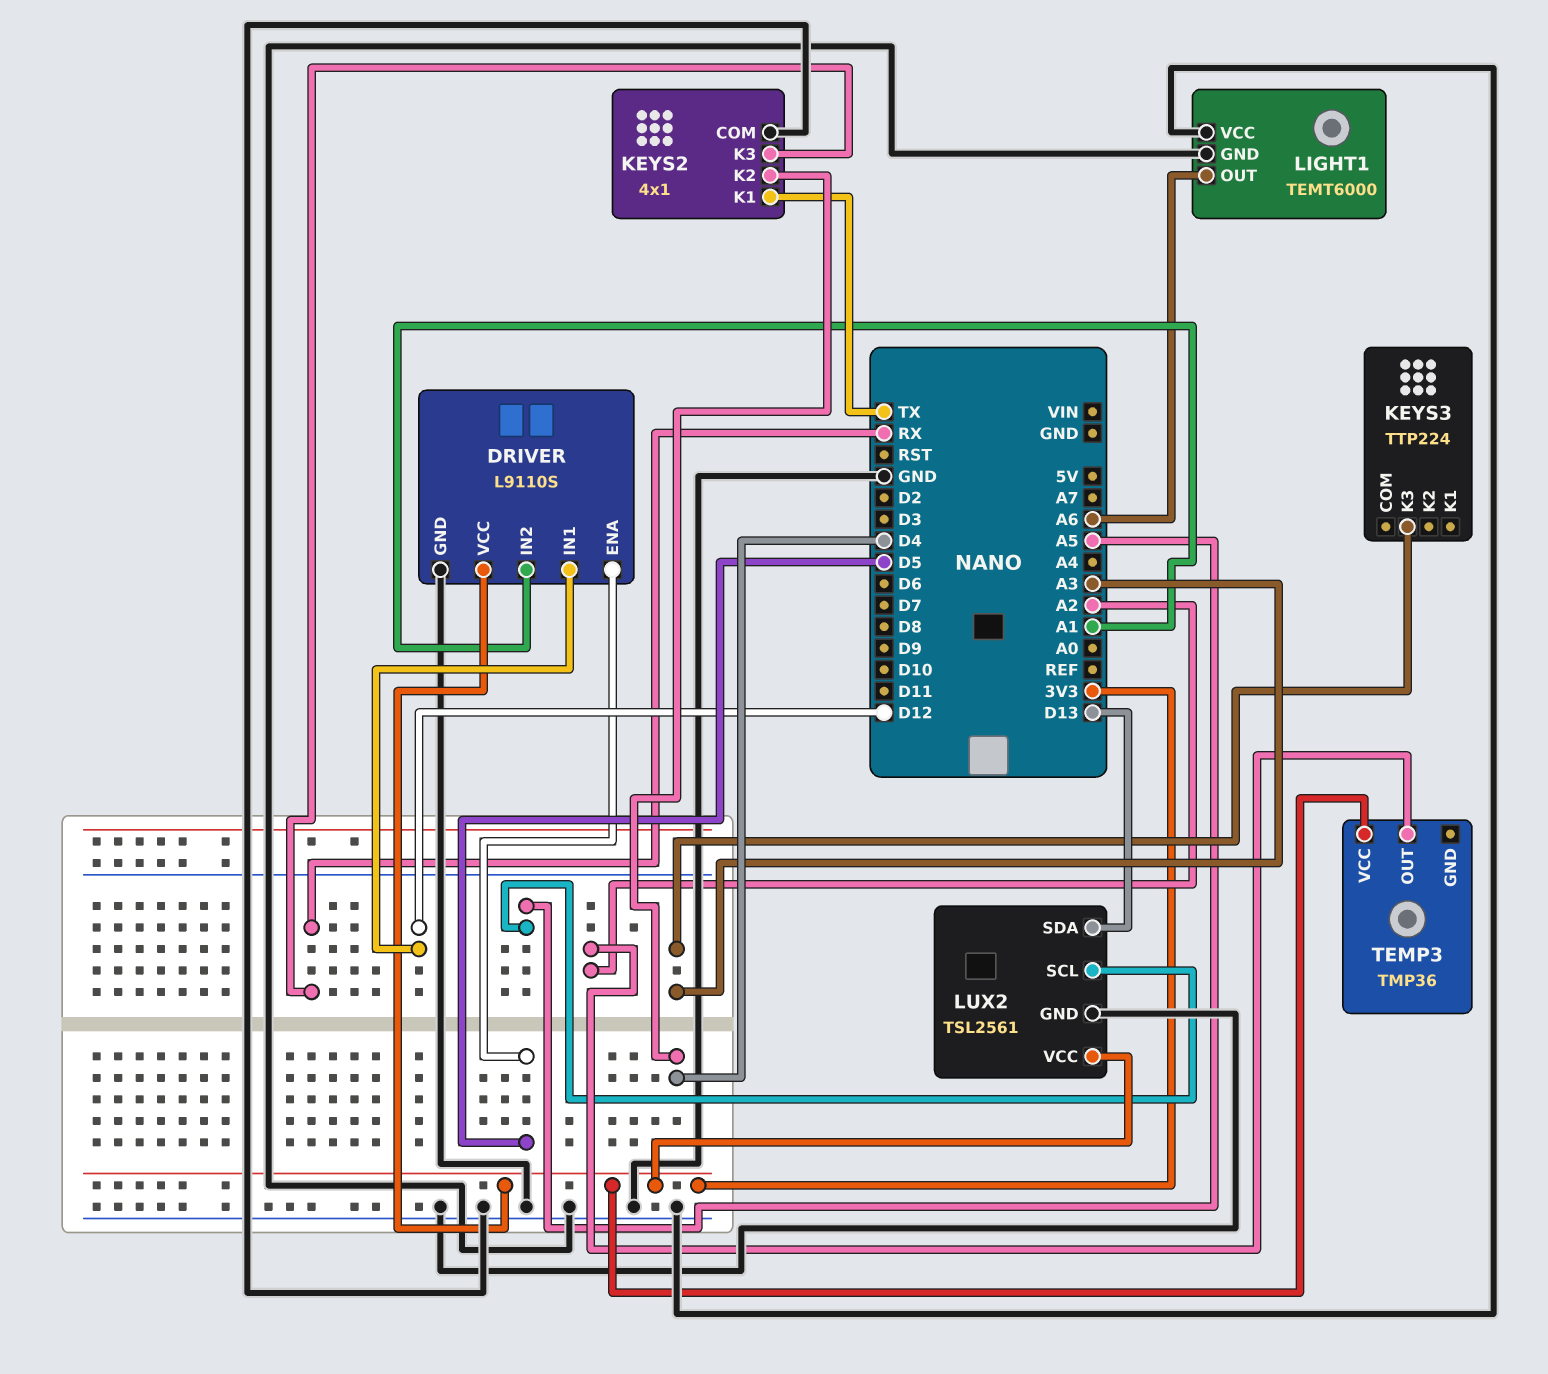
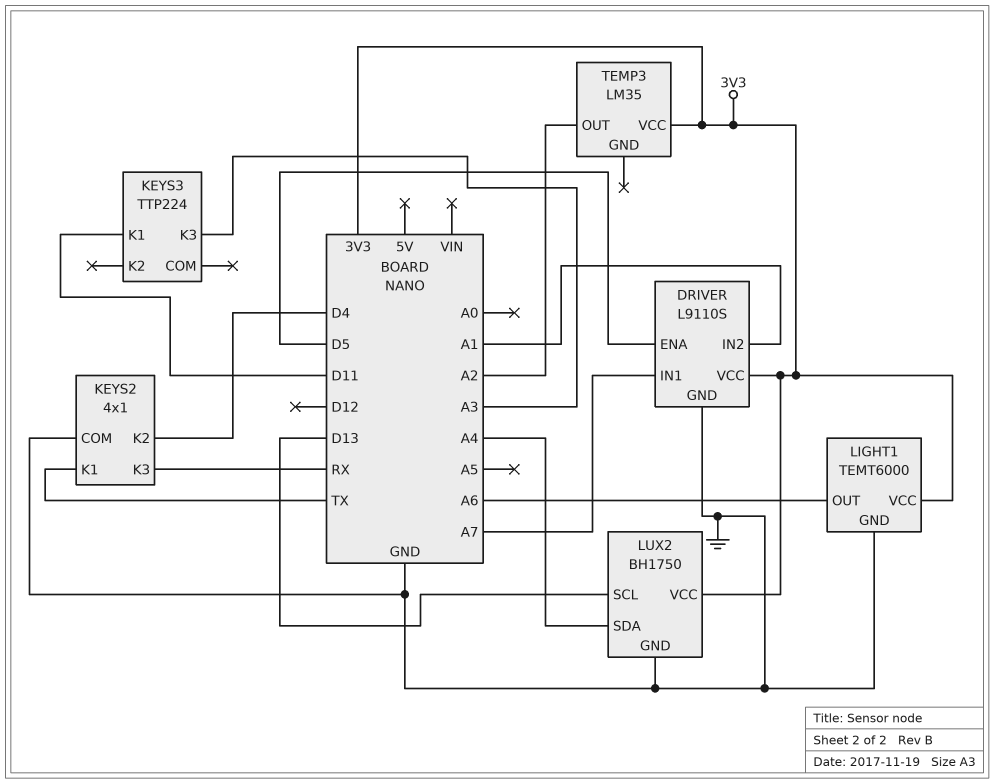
DRIVER pin IN1: D12 -> A7
KEYS3 pin K1: none -> D11
LIGHT1 pin VCC: GND -> 3V3
LUX2: TSL2561 -> BH1750
LUX2 pin SCL: A5 -> D13
LUX2 pin SDA: D13 -> A4
TEMP3: TMP36 -> LM35

